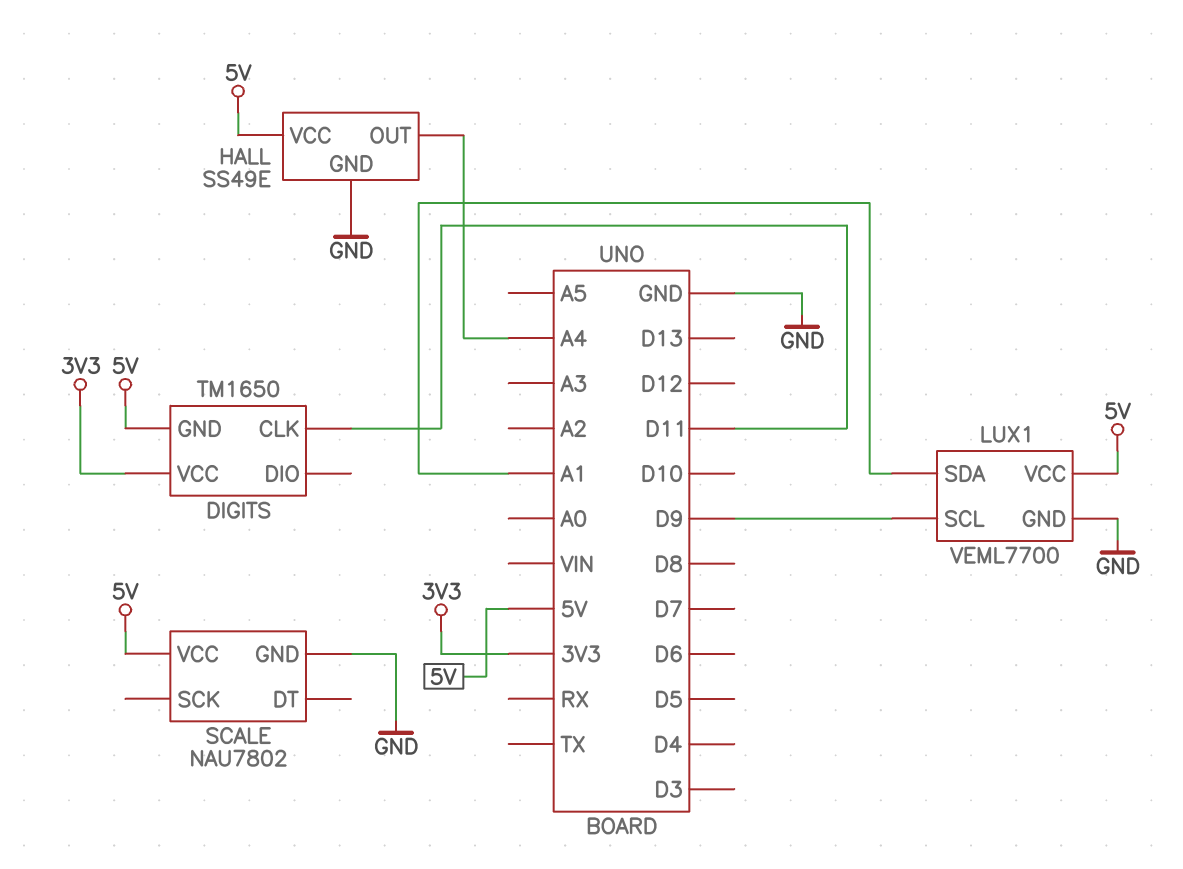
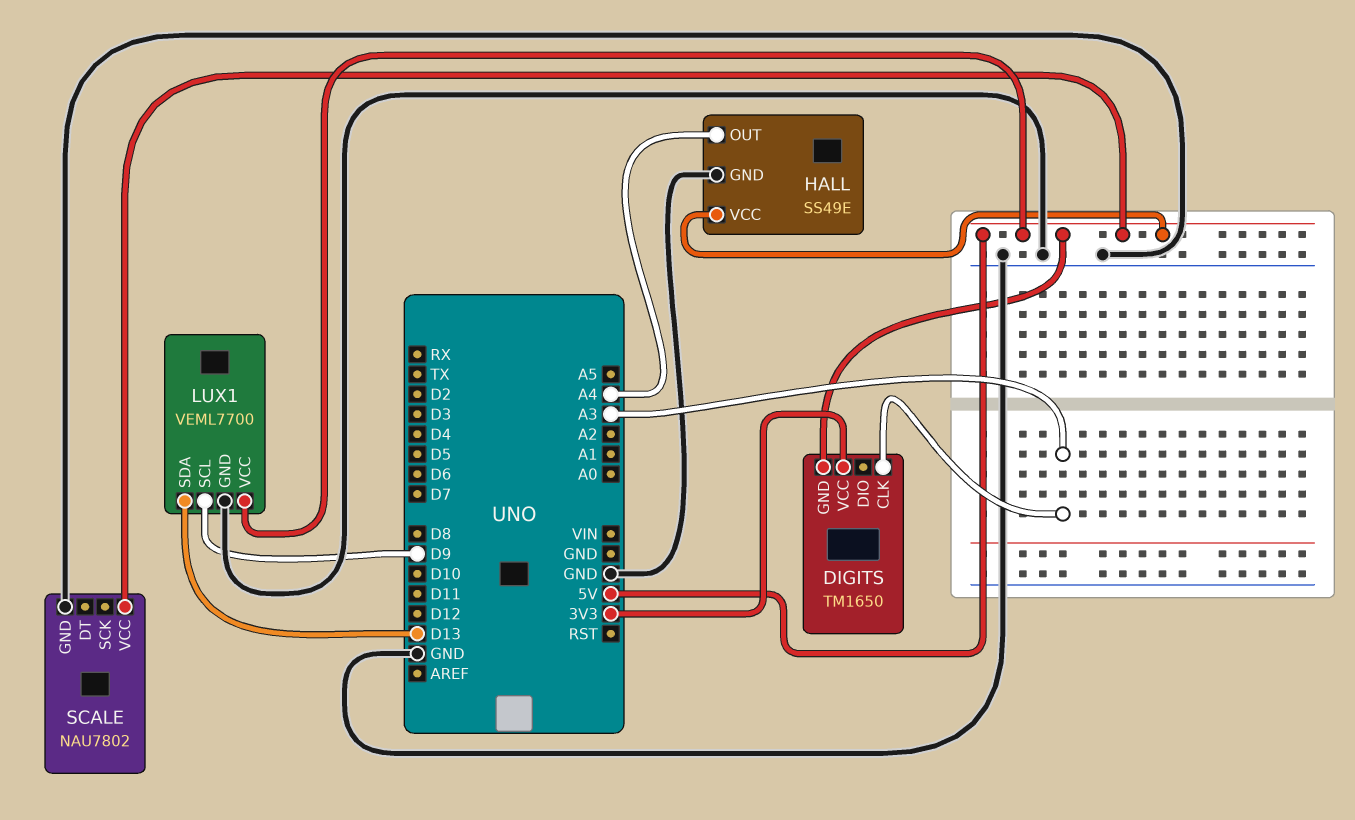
DIGITS pin CLK: D11 -> A3
LUX1 pin SDA: A1 -> D13

